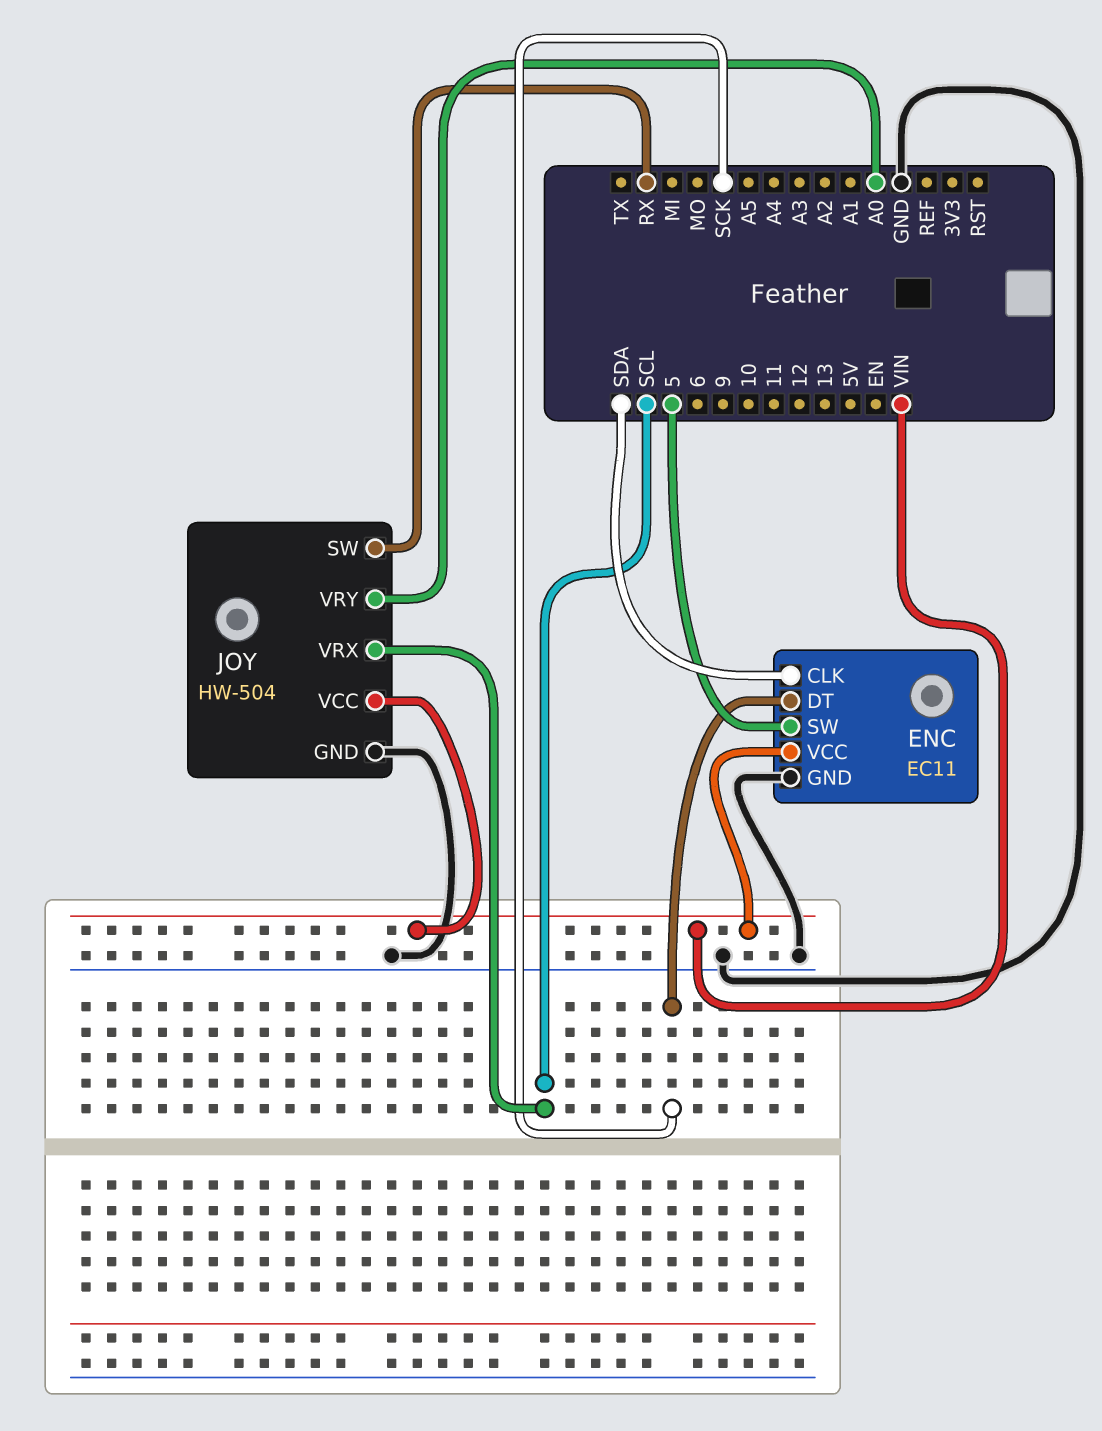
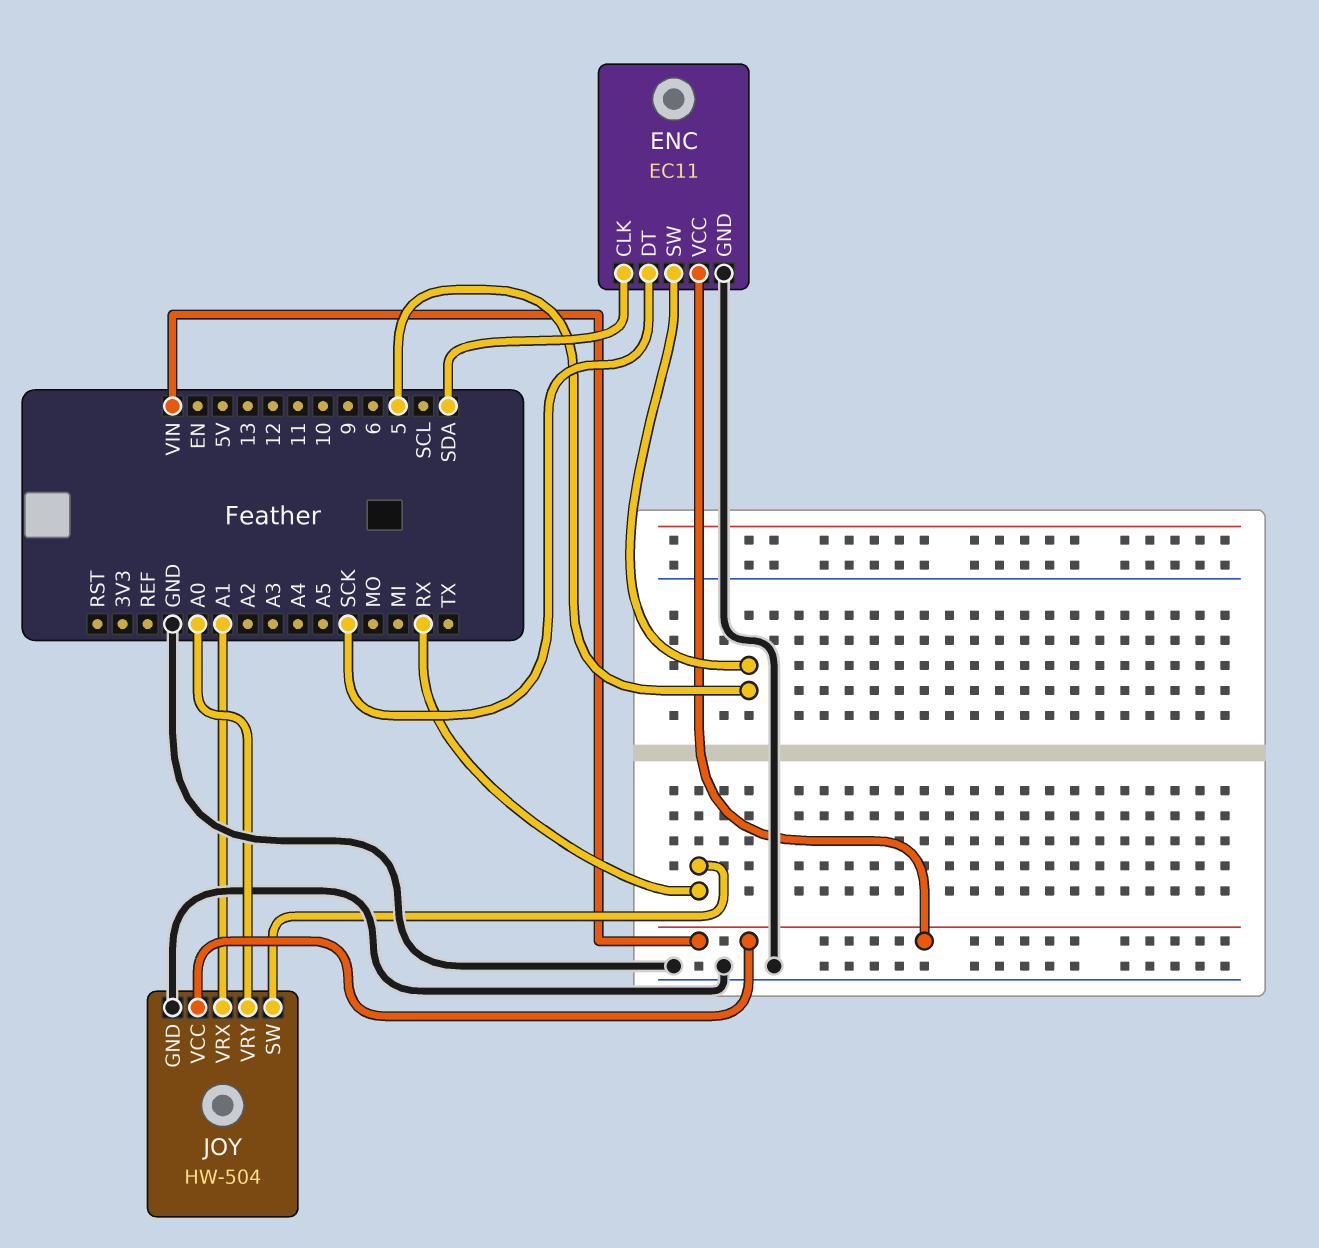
JOY pin VRX: SCL -> A1

